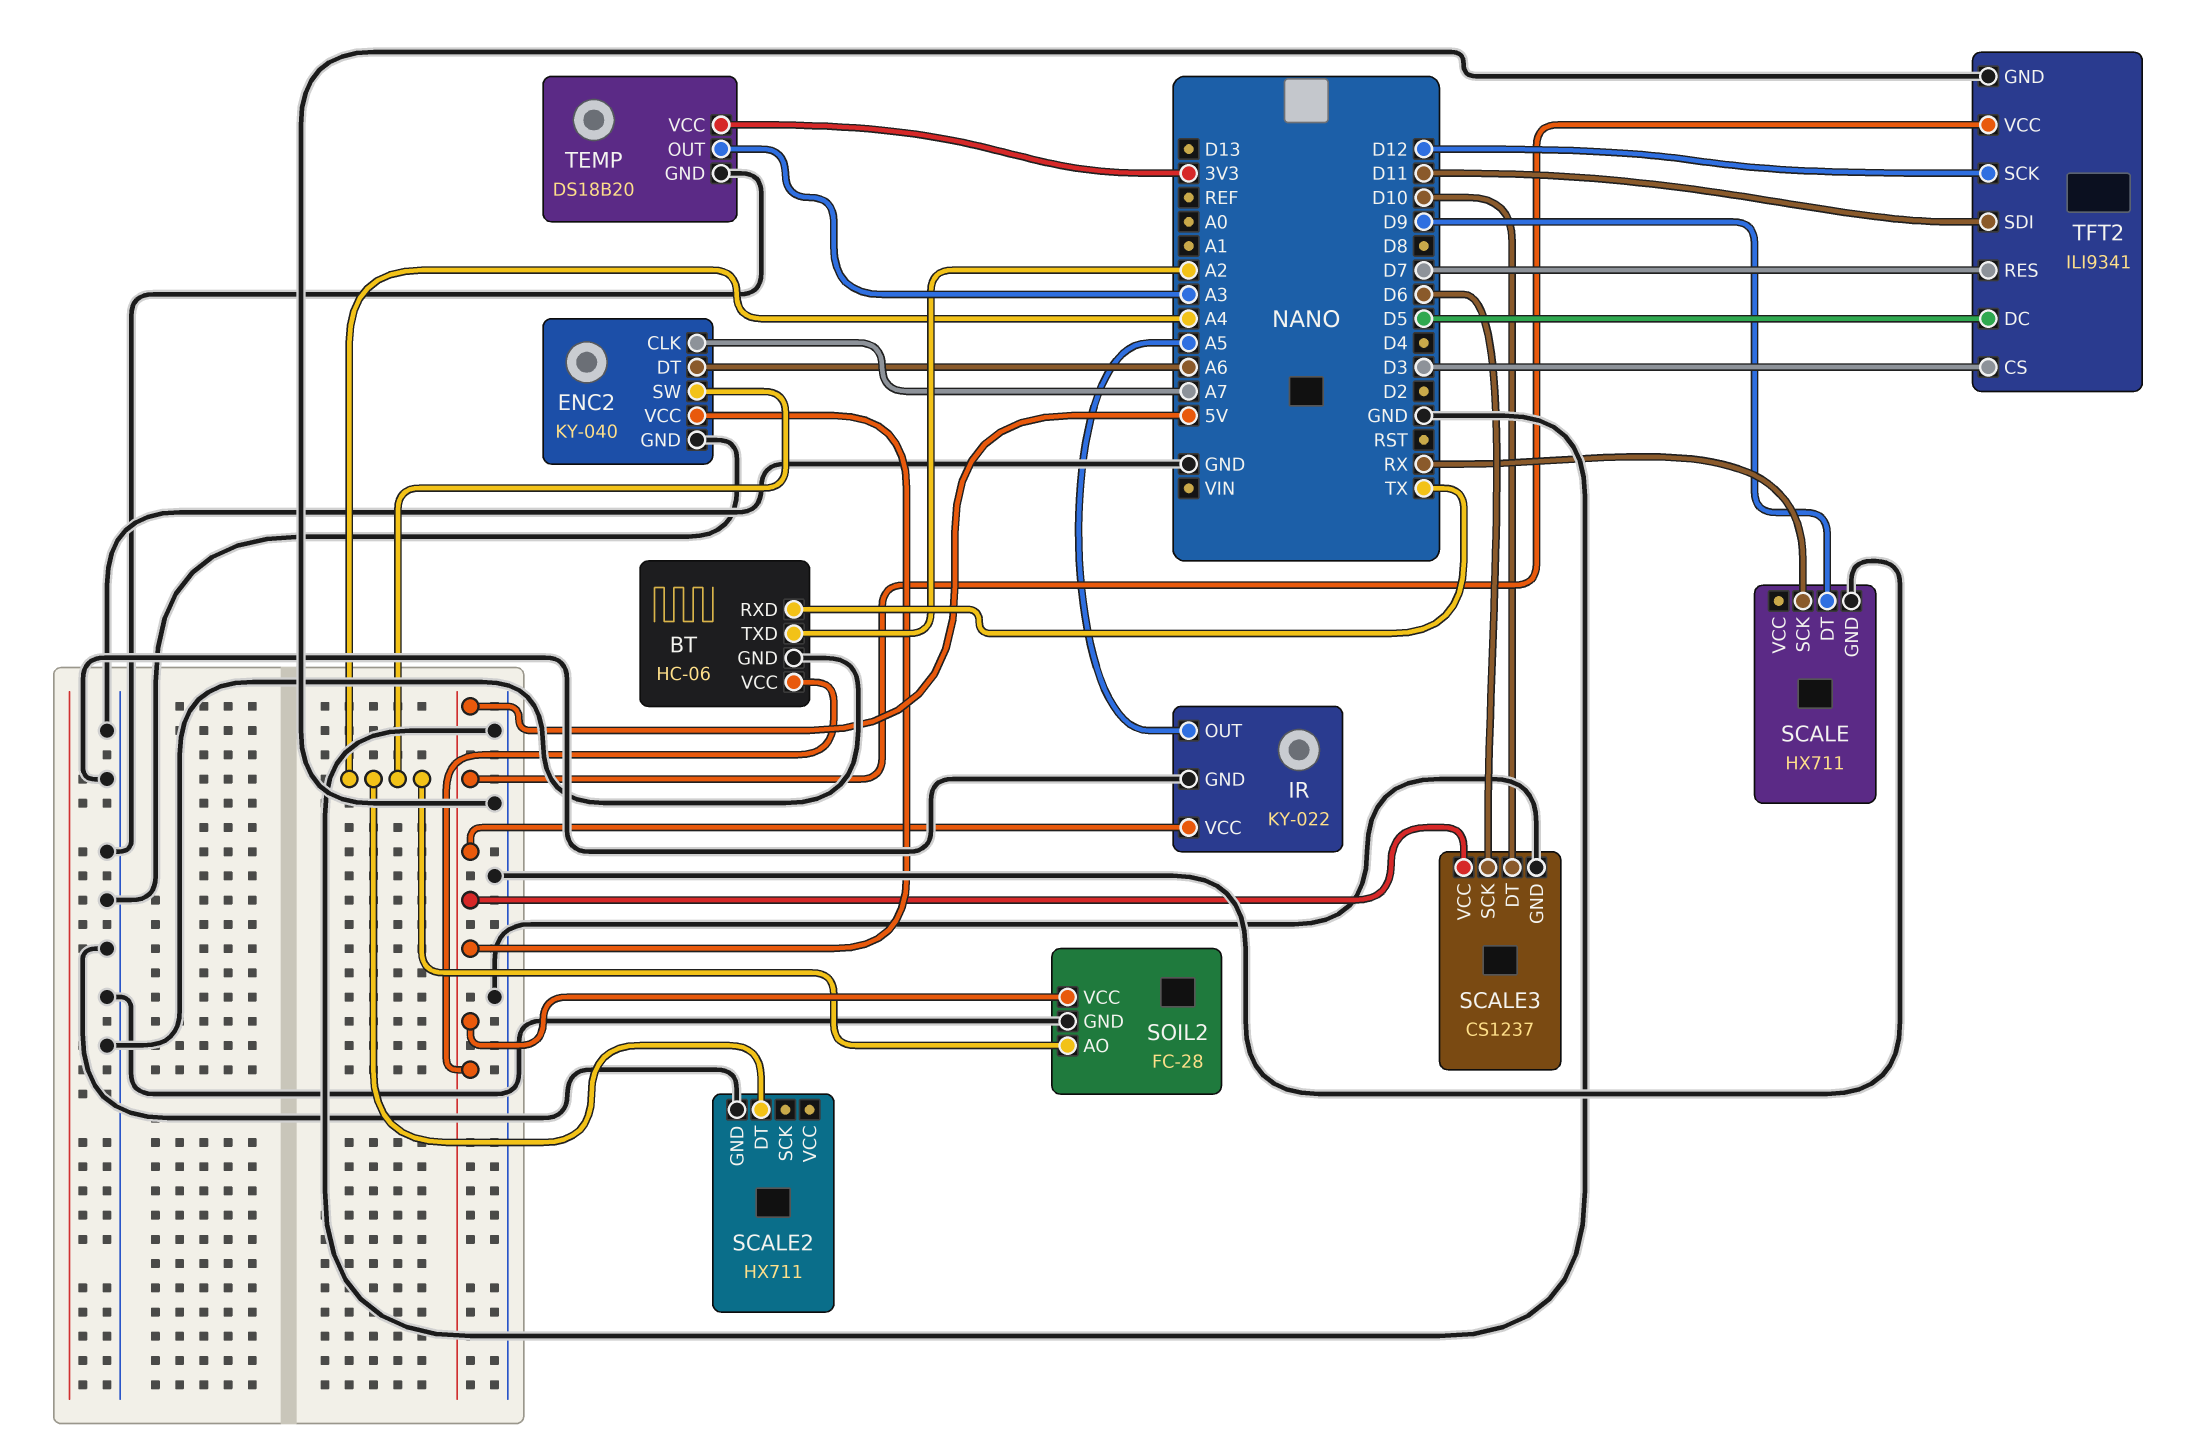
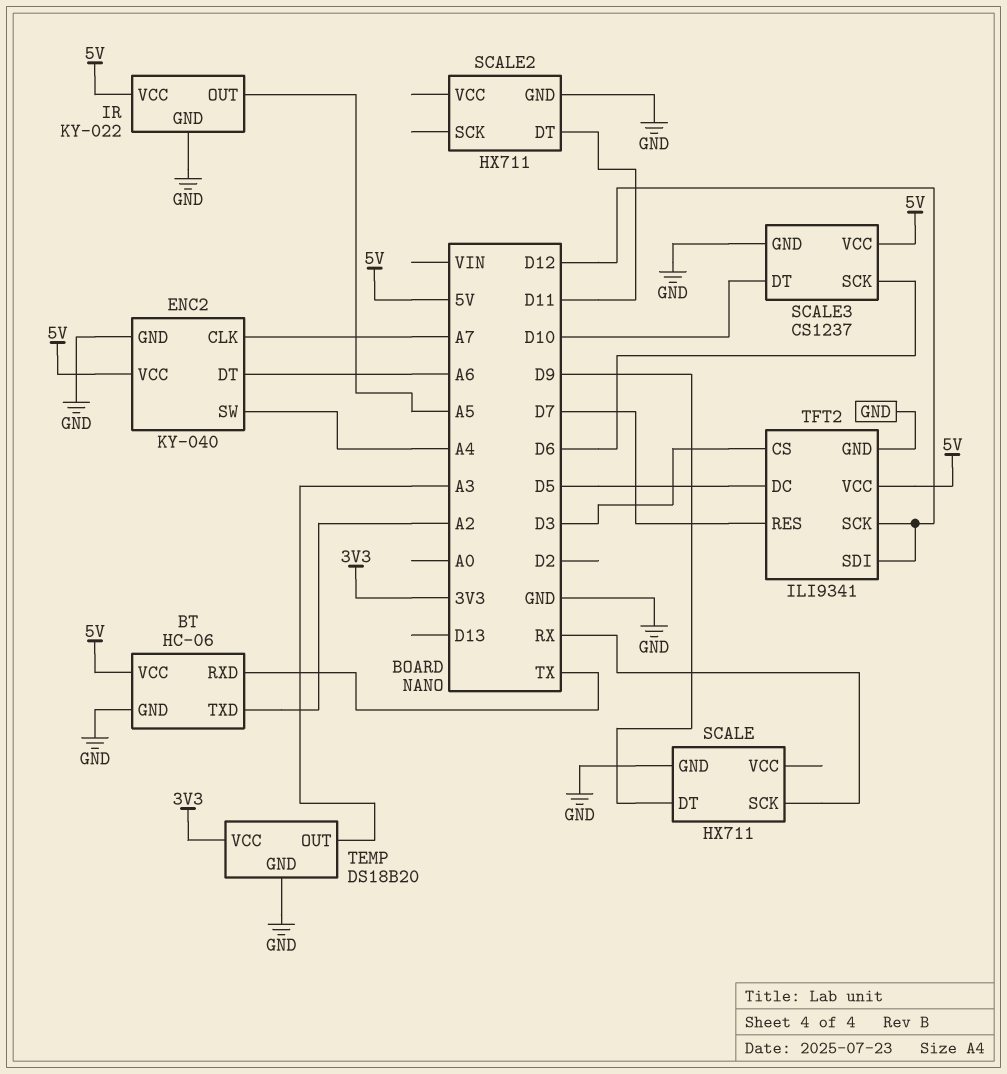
SCALE2 pin DT: A4 -> D11
SOIL2: FC-28 -> none
SOIL2 pin AO: A4 -> none
SOIL2 pin GND: GND -> none
SOIL2 pin VCC: 5V -> none
TFT2 pin SDI: D11 -> D12

